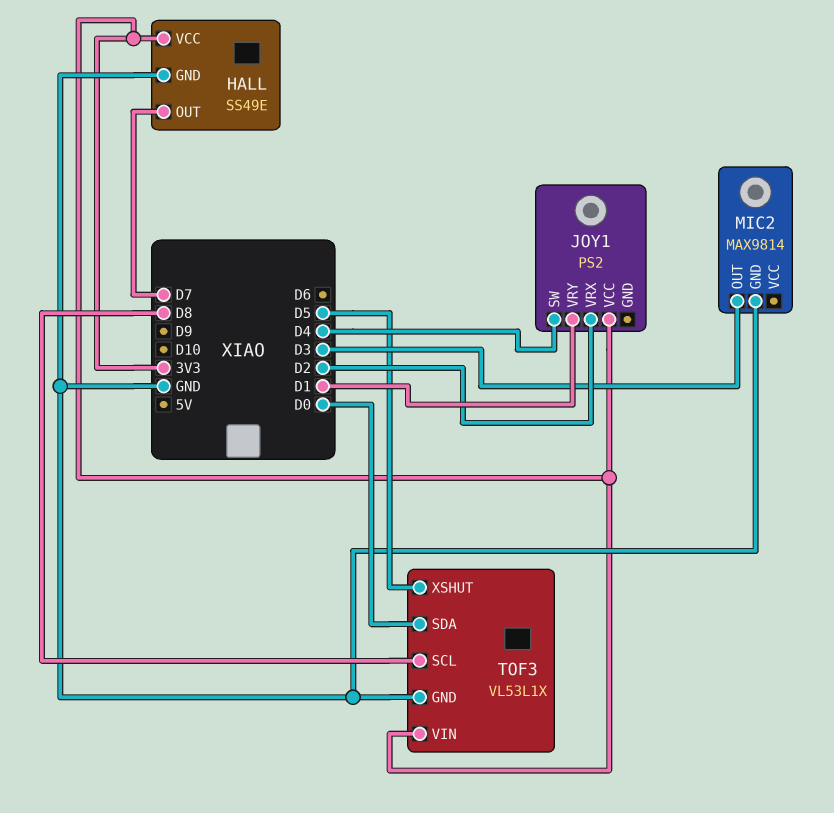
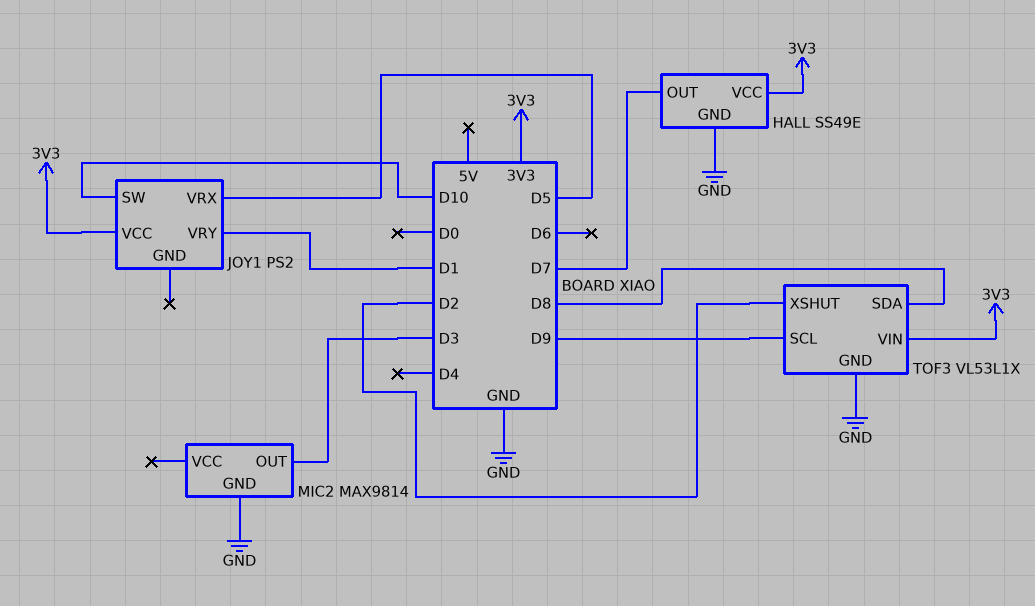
JOY1 pin SW: D4 -> D10
JOY1 pin VRX: D2 -> D5
TOF3 pin SCL: D8 -> D9
TOF3 pin SDA: D0 -> D8
TOF3 pin XSHUT: D5 -> D2

